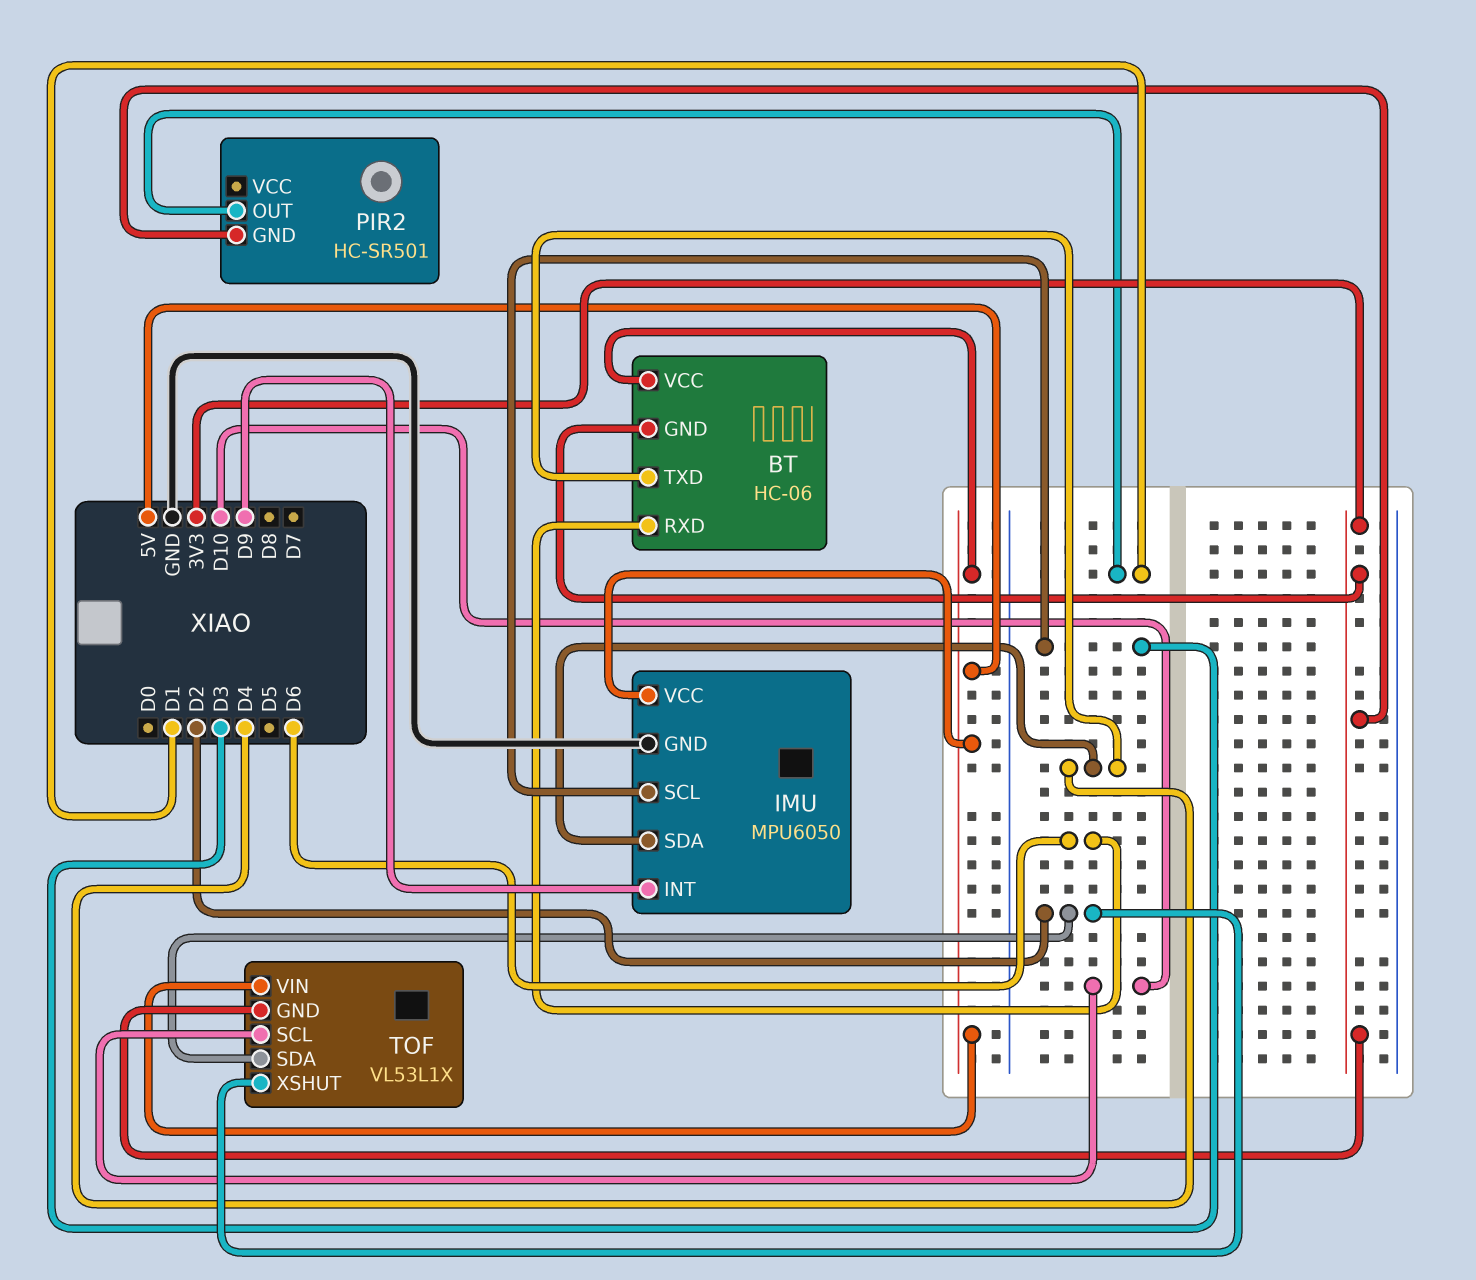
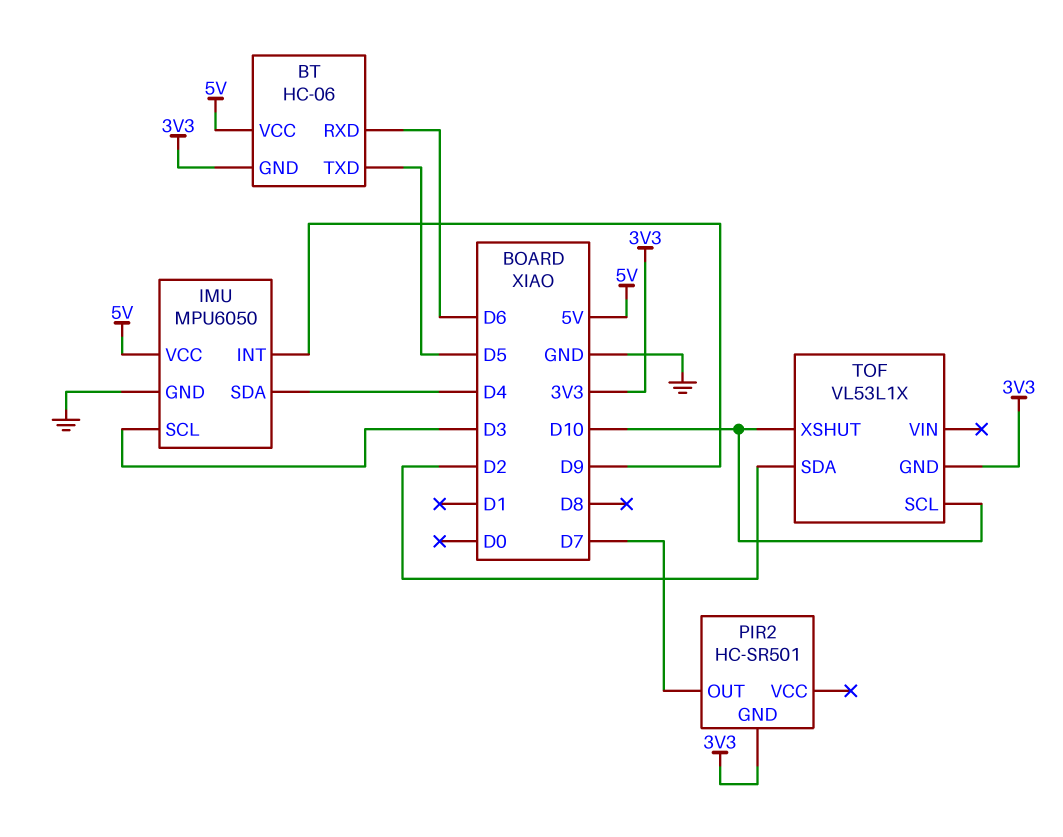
BT pin TXD: D4 -> D5
PIR2 pin OUT: D1 -> D7
TOF pin VIN: 5V -> none
TOF pin XSHUT: D2 -> D10

